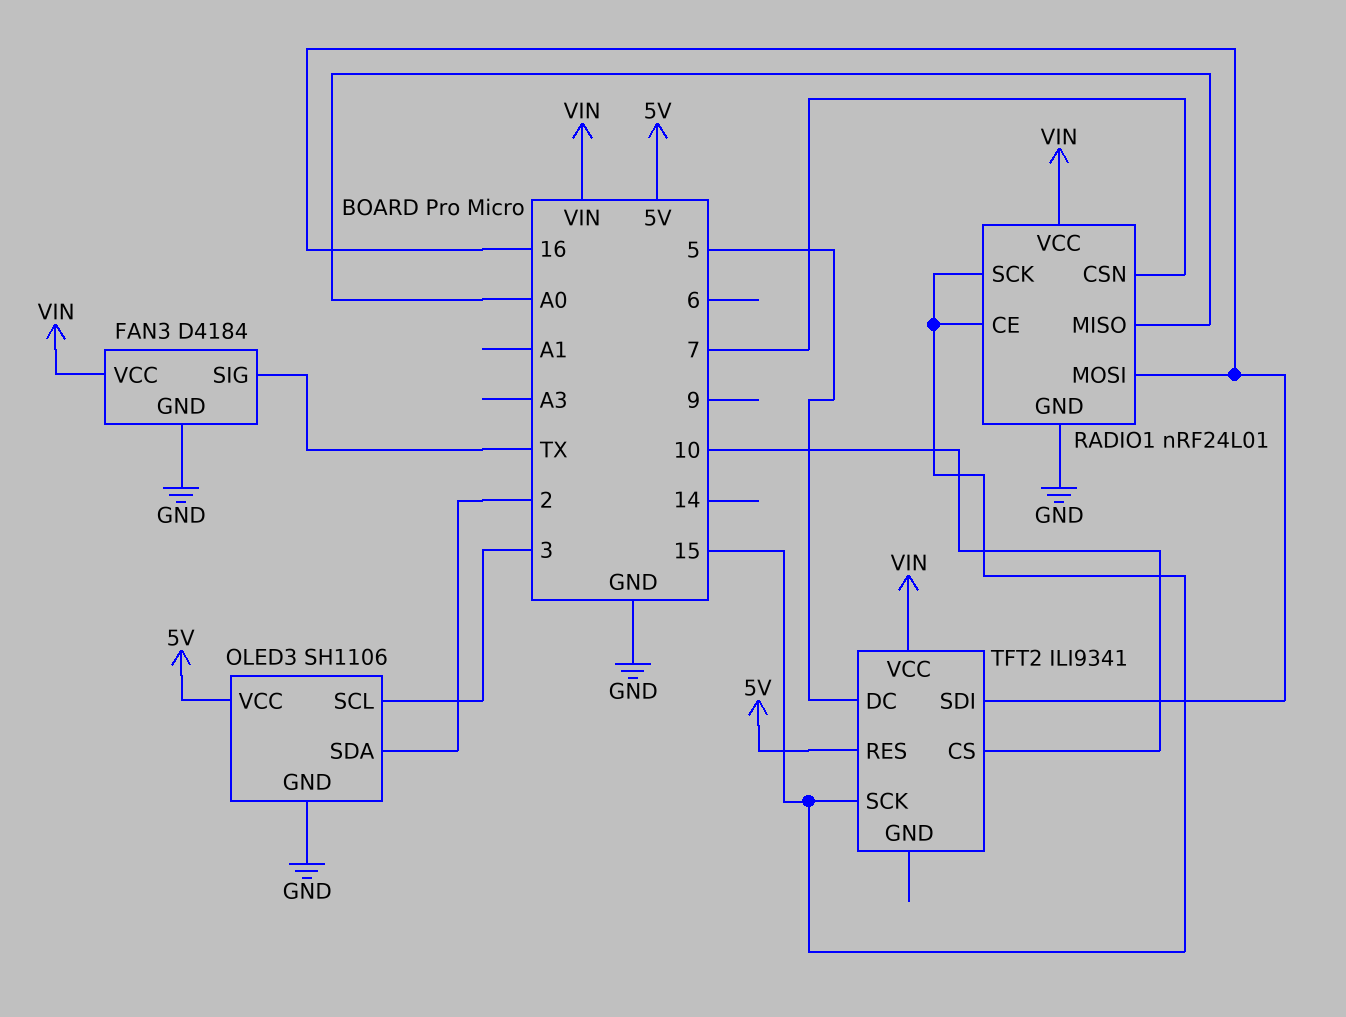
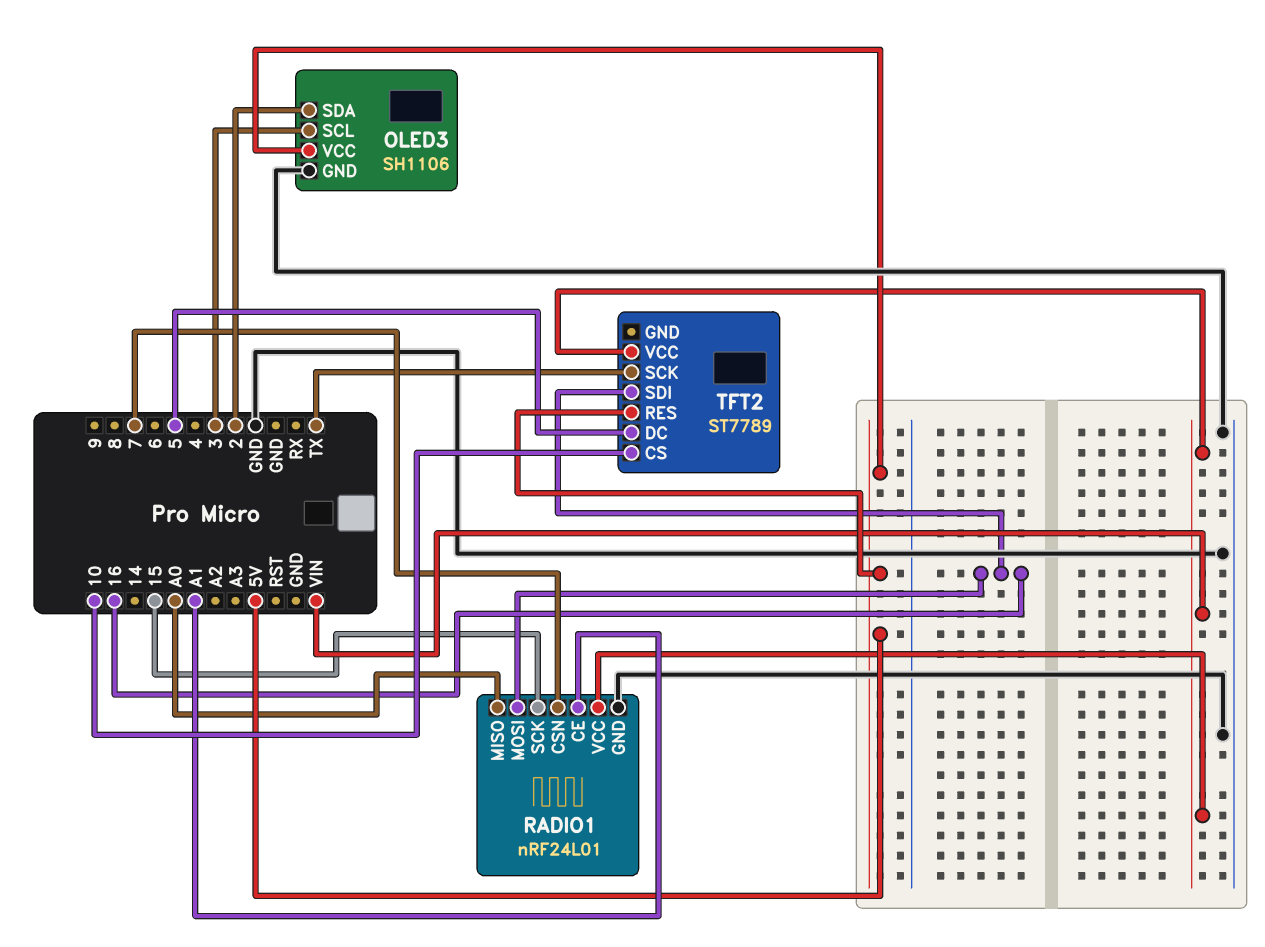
FAN3: D4184 -> none
FAN3 pin GND: GND -> none
FAN3 pin SIG: TX -> none
FAN3 pin VCC: VIN -> none
RADIO1 pin CE: 15 -> A1
TFT2: ILI9341 -> ST7789
TFT2 pin SCK: 15 -> TX

